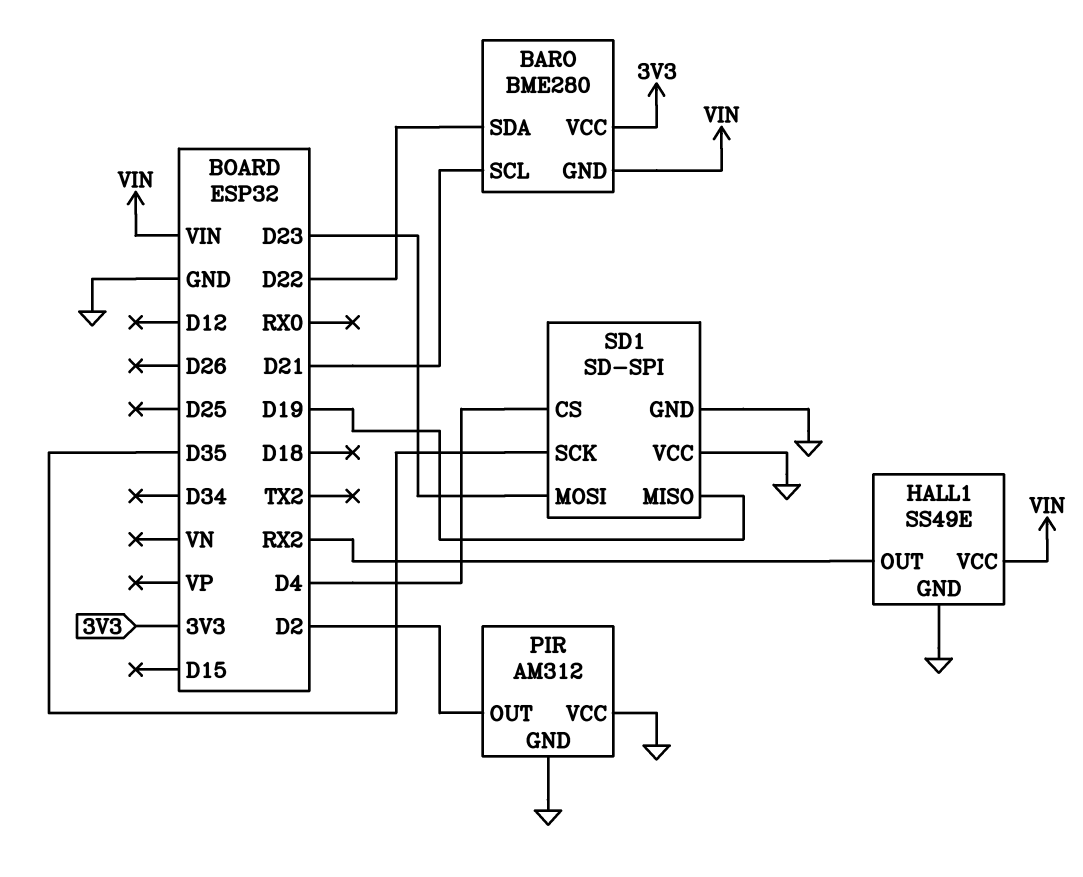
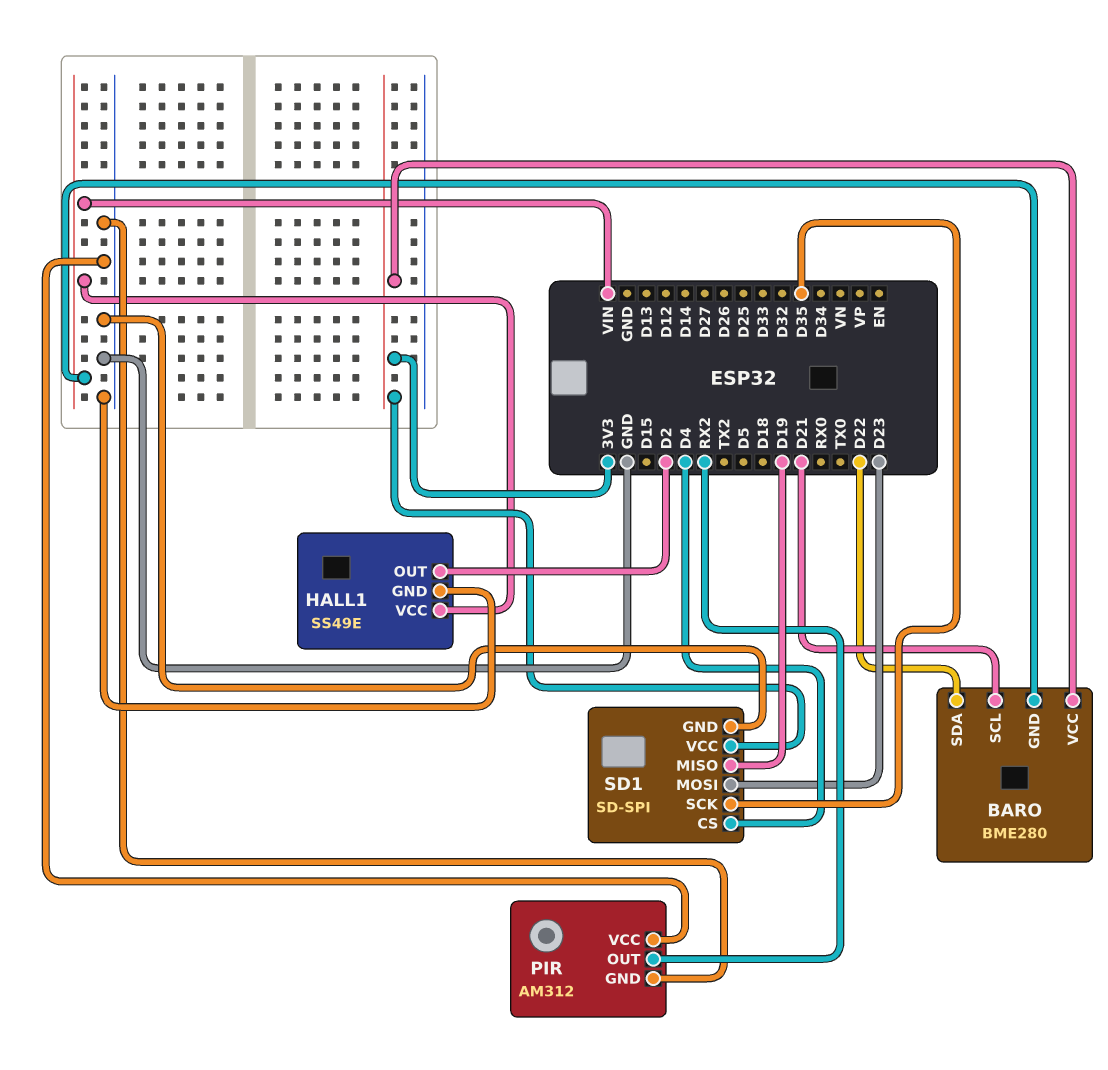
HALL1 pin OUT: RX2 -> D2
PIR pin OUT: D2 -> RX2
SD1 pin VCC: GND -> 3V3

